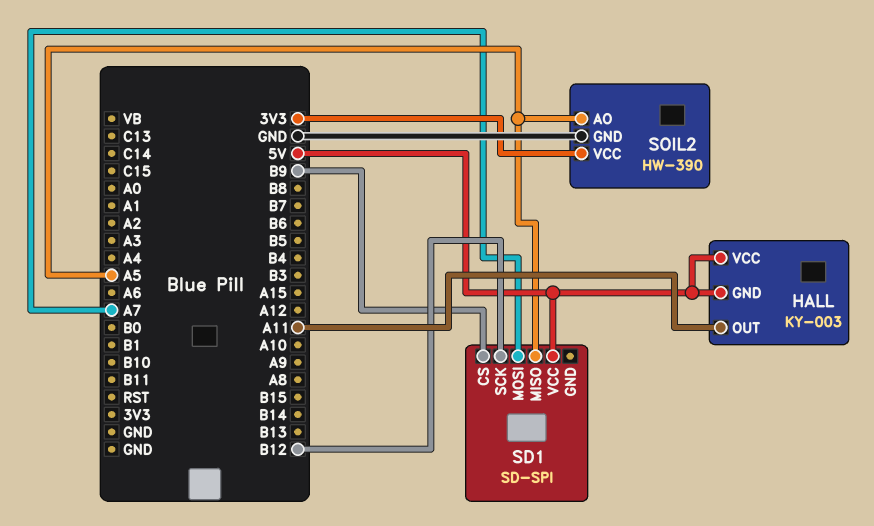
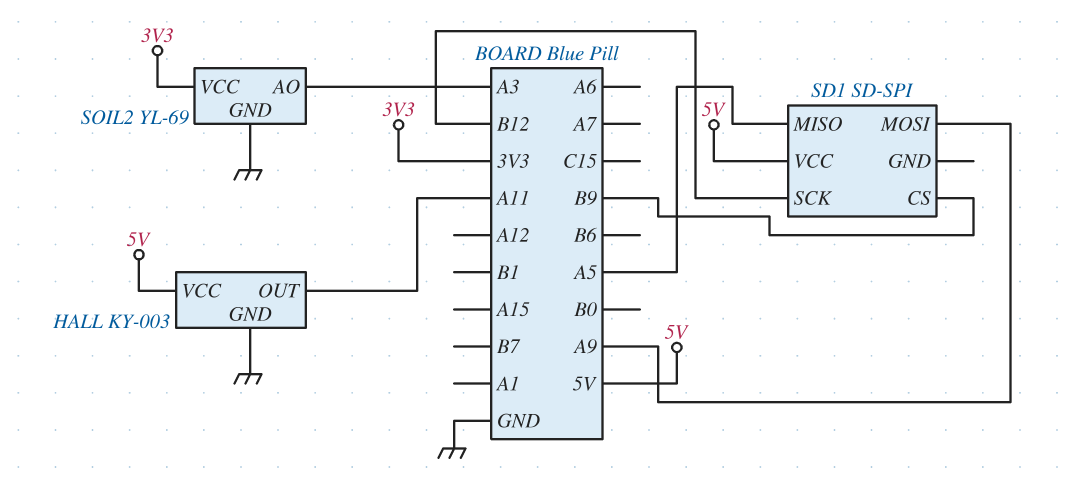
HALL pin GND: 5V -> GND
SD1 pin MOSI: A7 -> A9
SOIL2: HW-390 -> YL-69
SOIL2 pin AO: A5 -> A3

